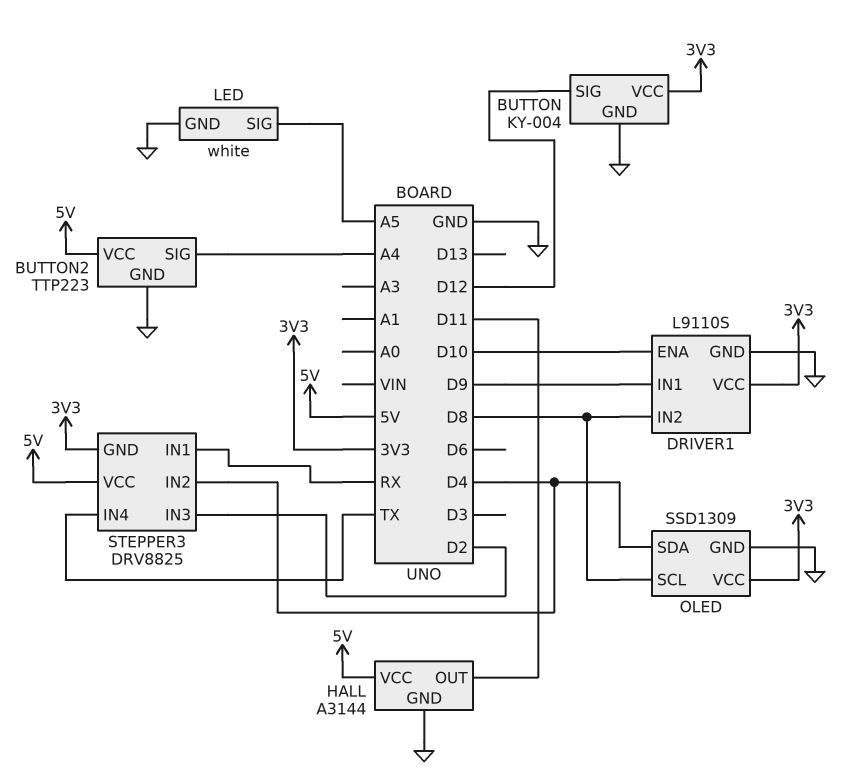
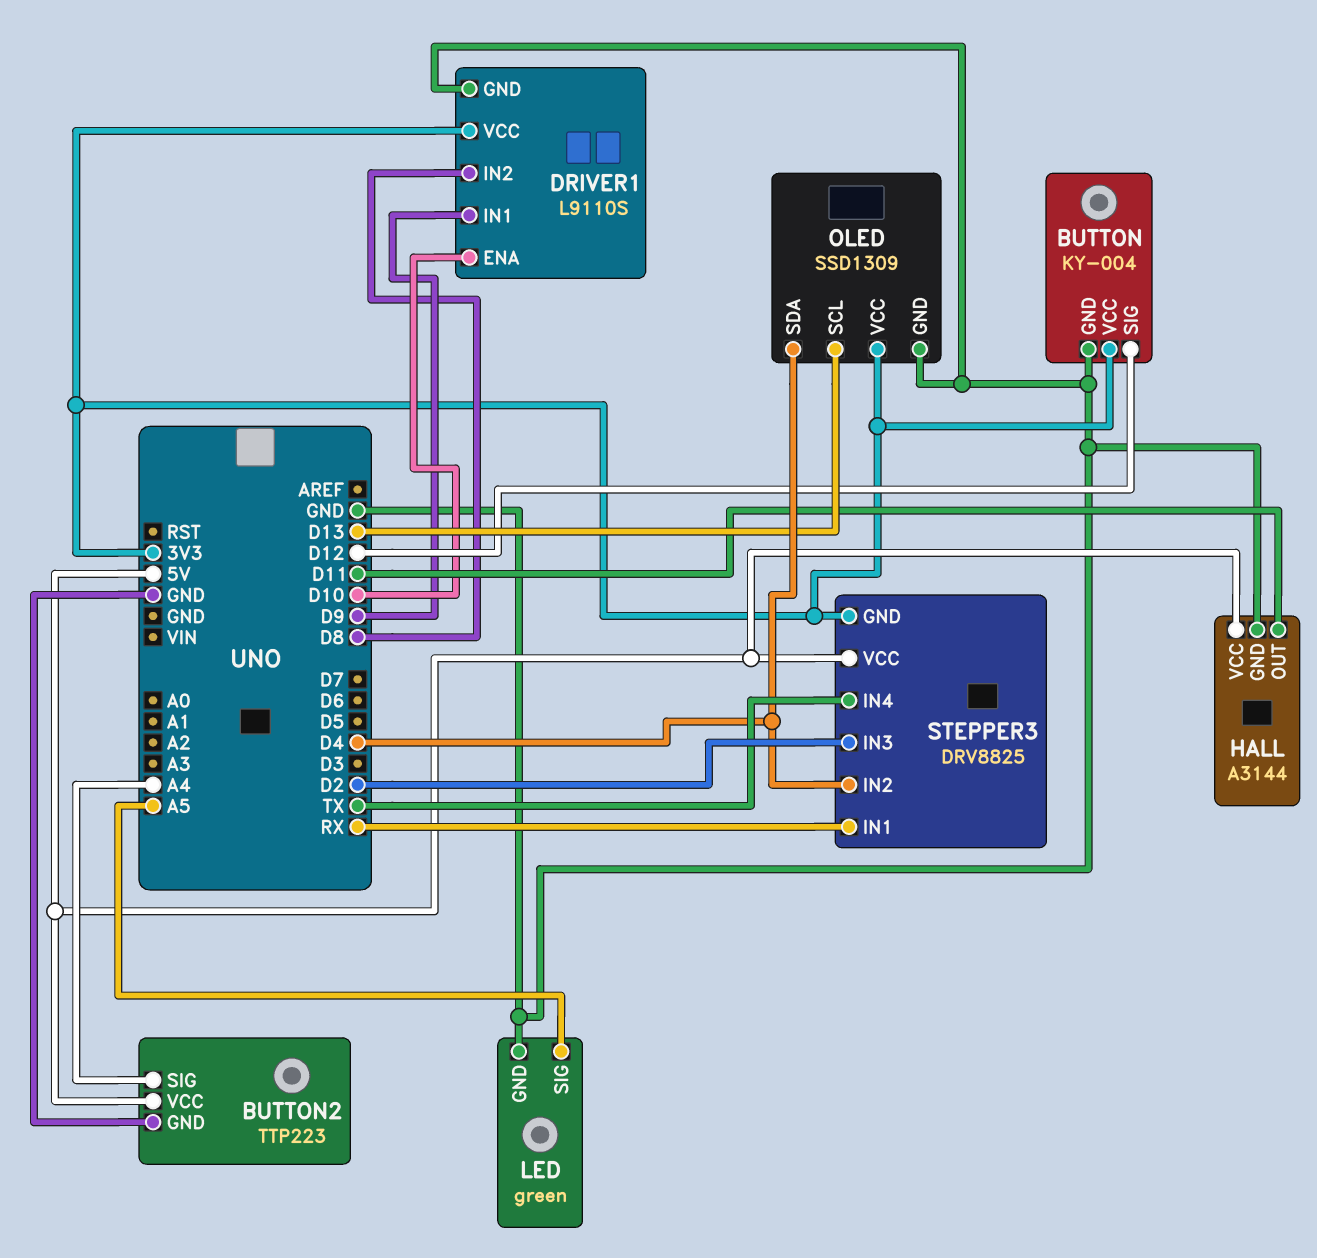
LED: white -> green
OLED pin SCL: D8 -> D13

